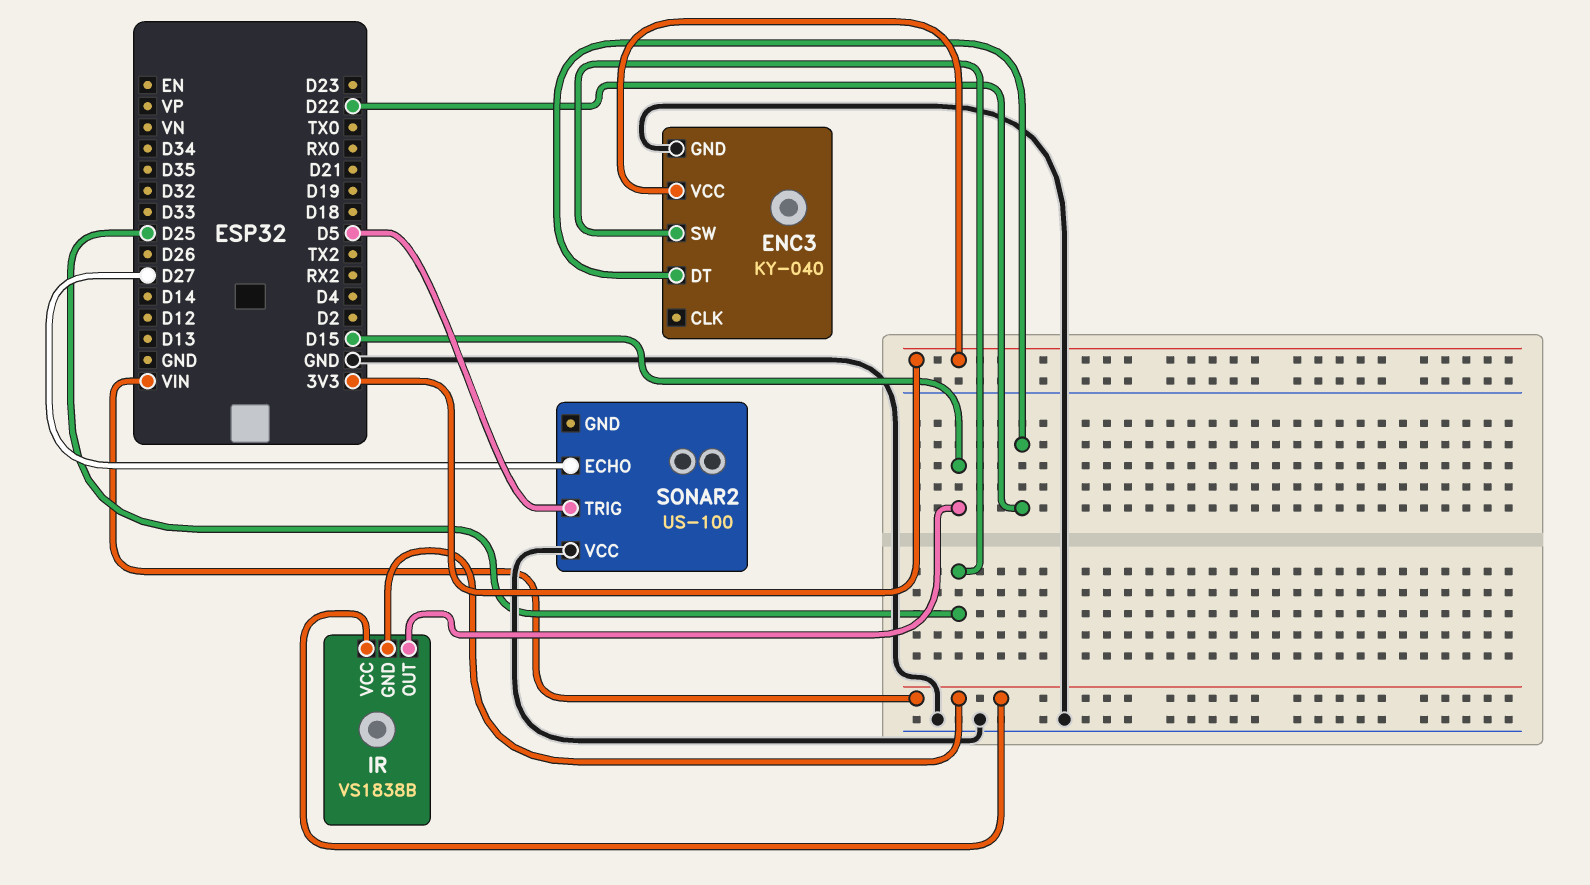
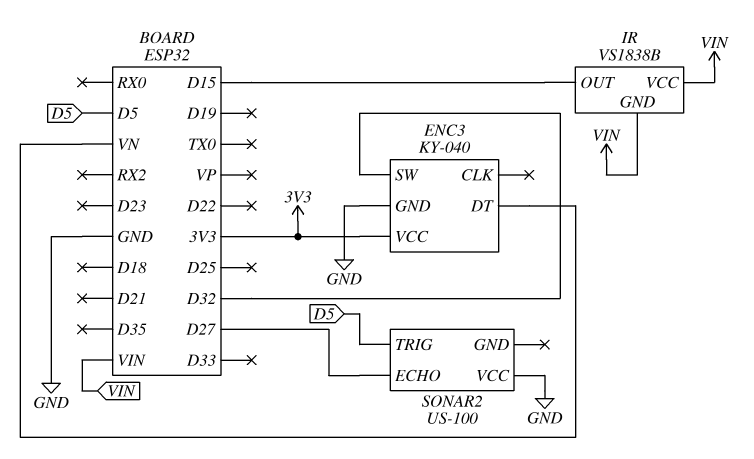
ENC3 pin DT: D22 -> VN
ENC3 pin SW: D25 -> D32

